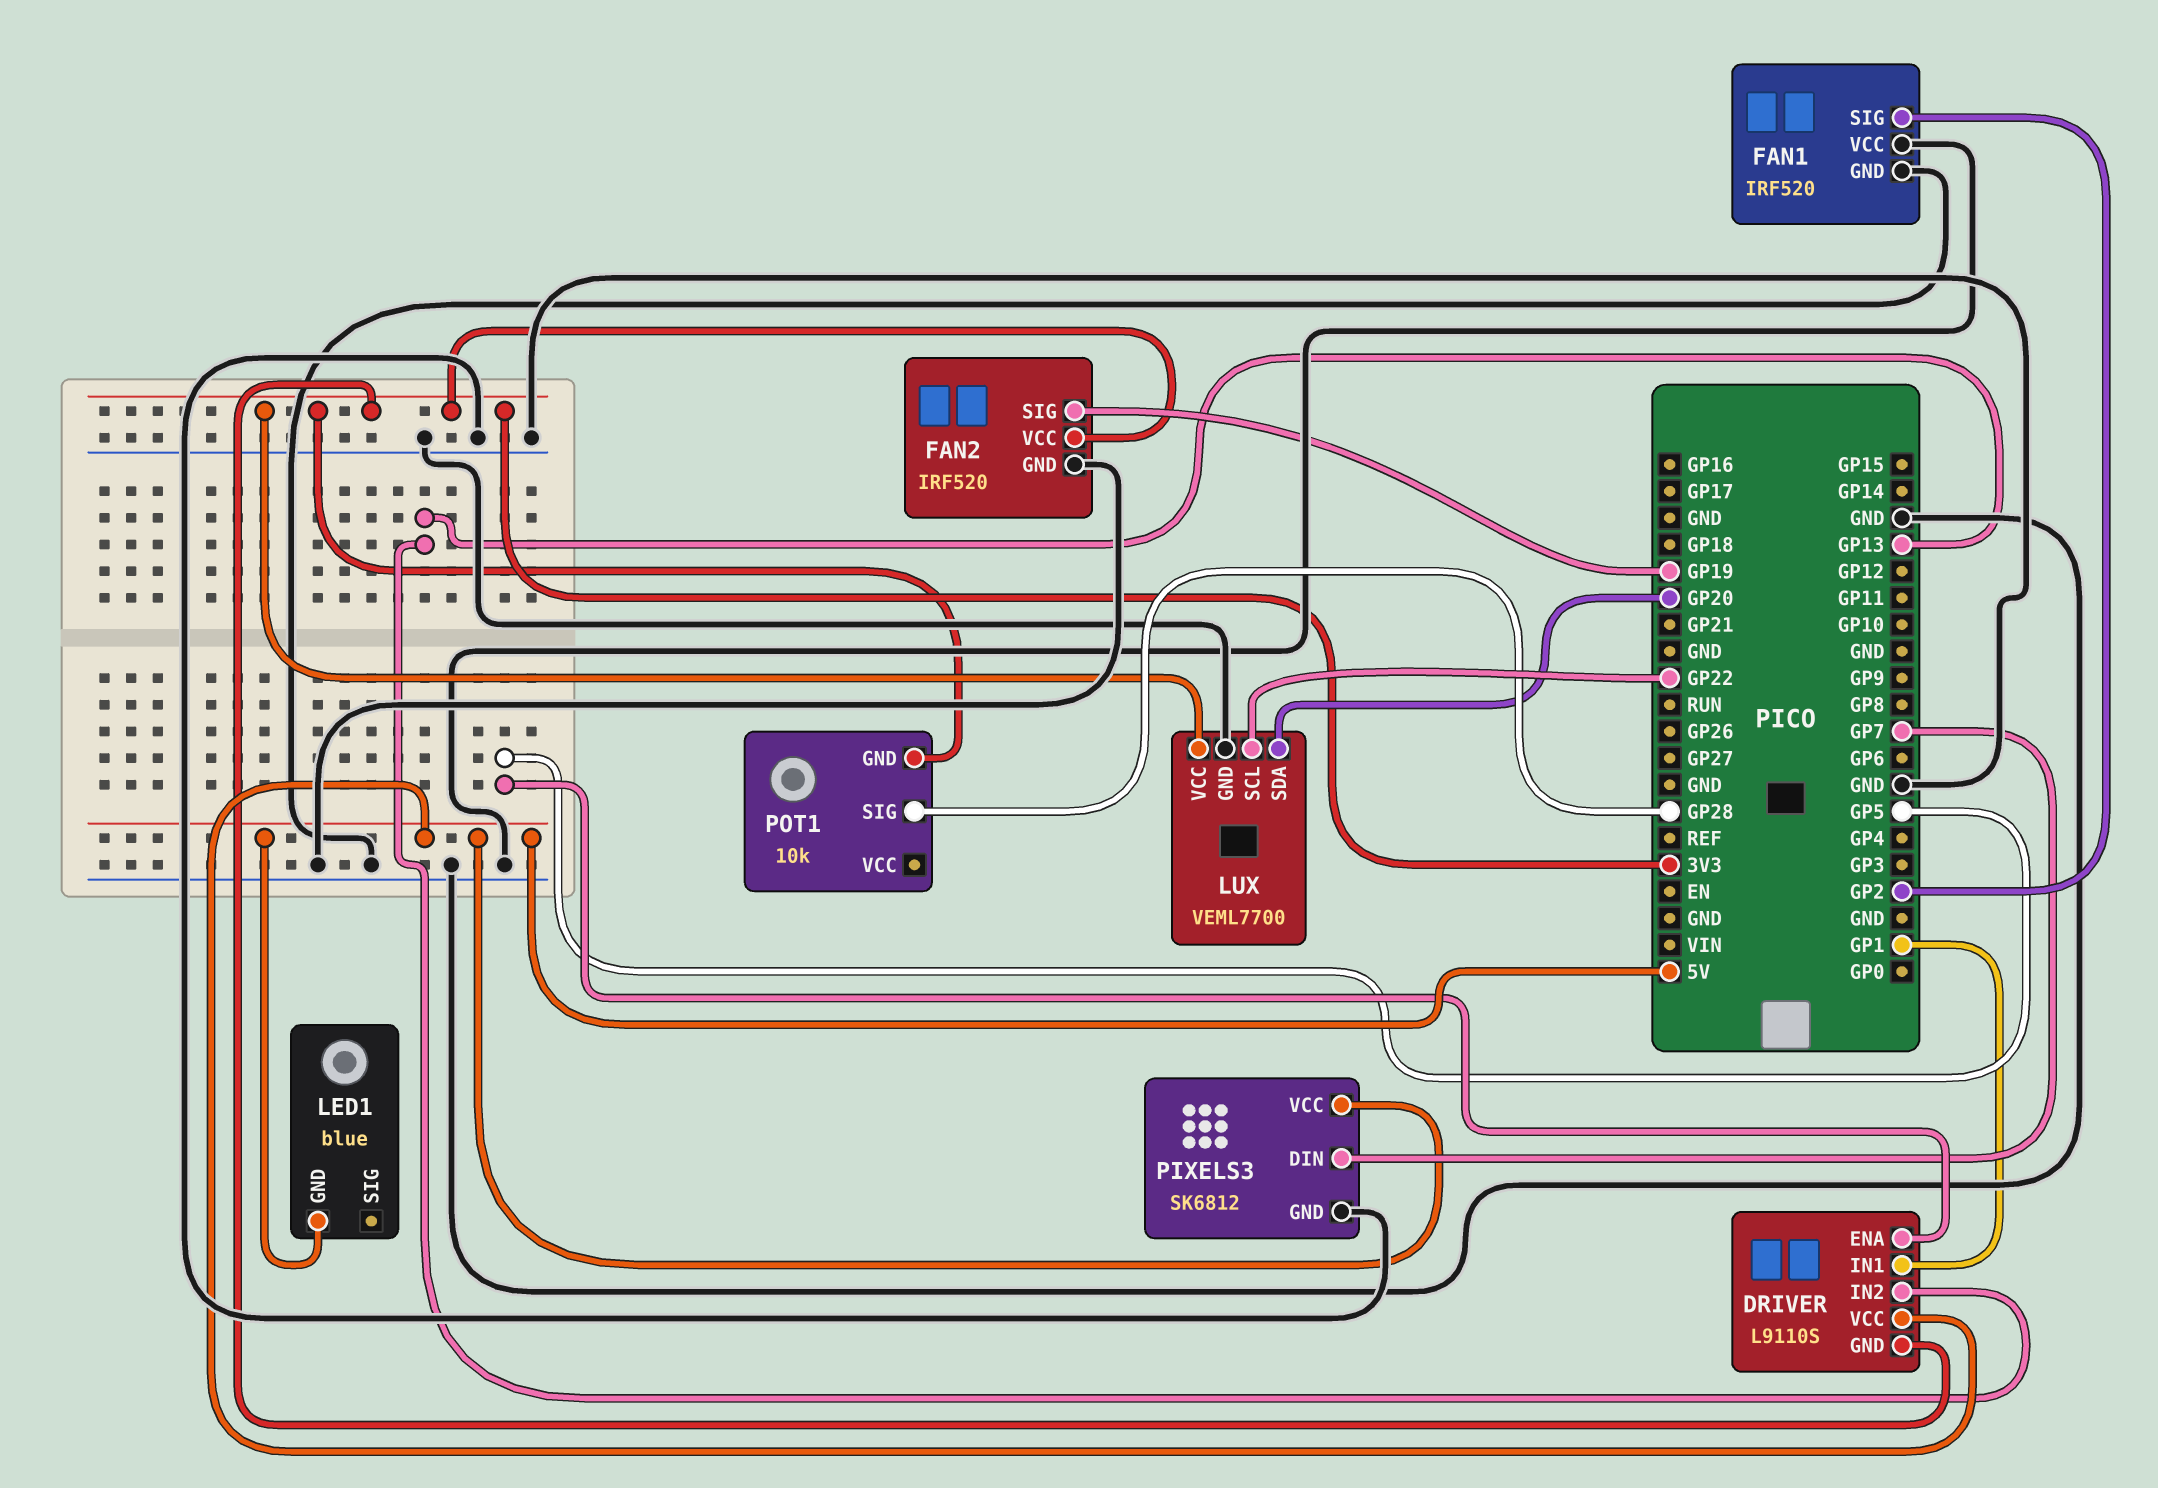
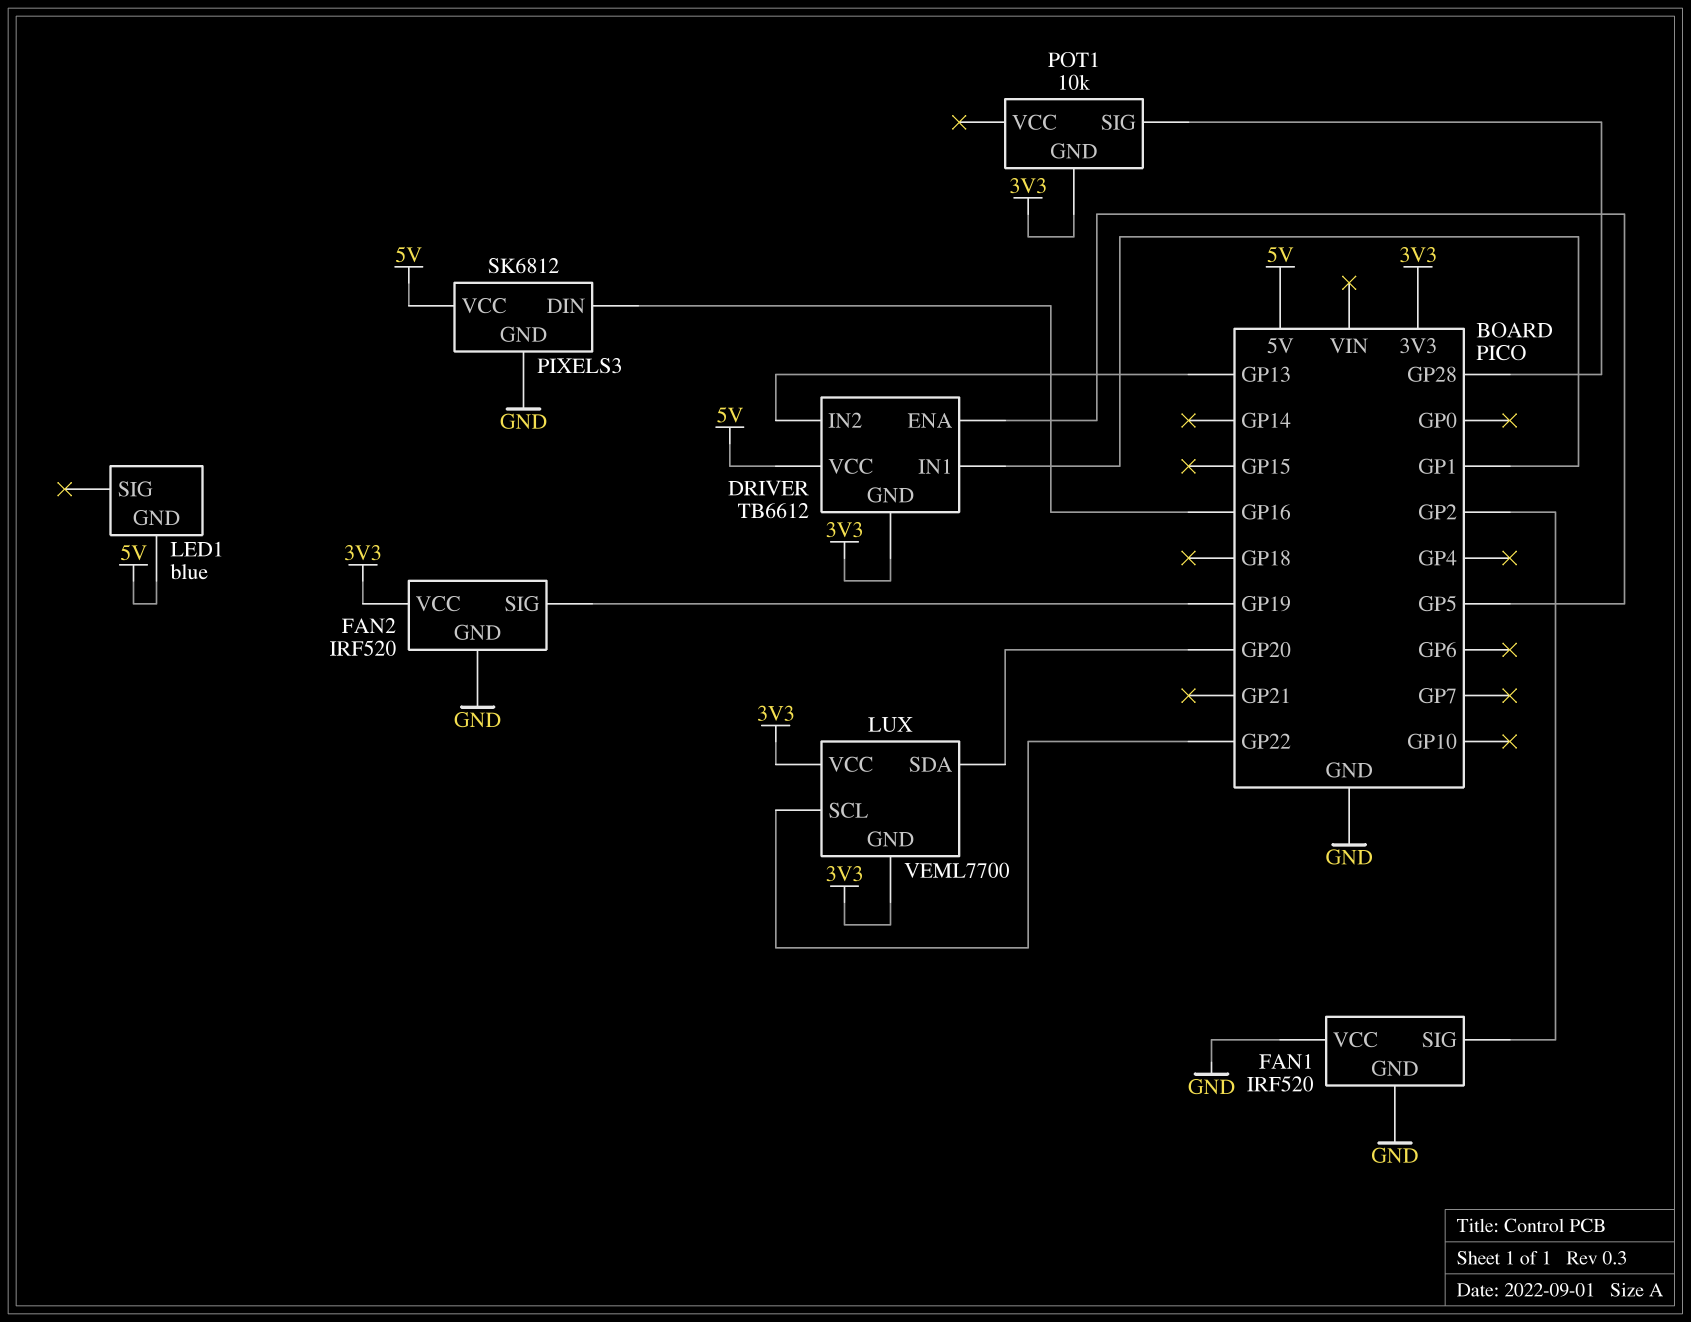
DRIVER: L9110S -> TB6612
LUX pin GND: GND -> 3V3
PIXELS3 pin DIN: GP7 -> GP16

